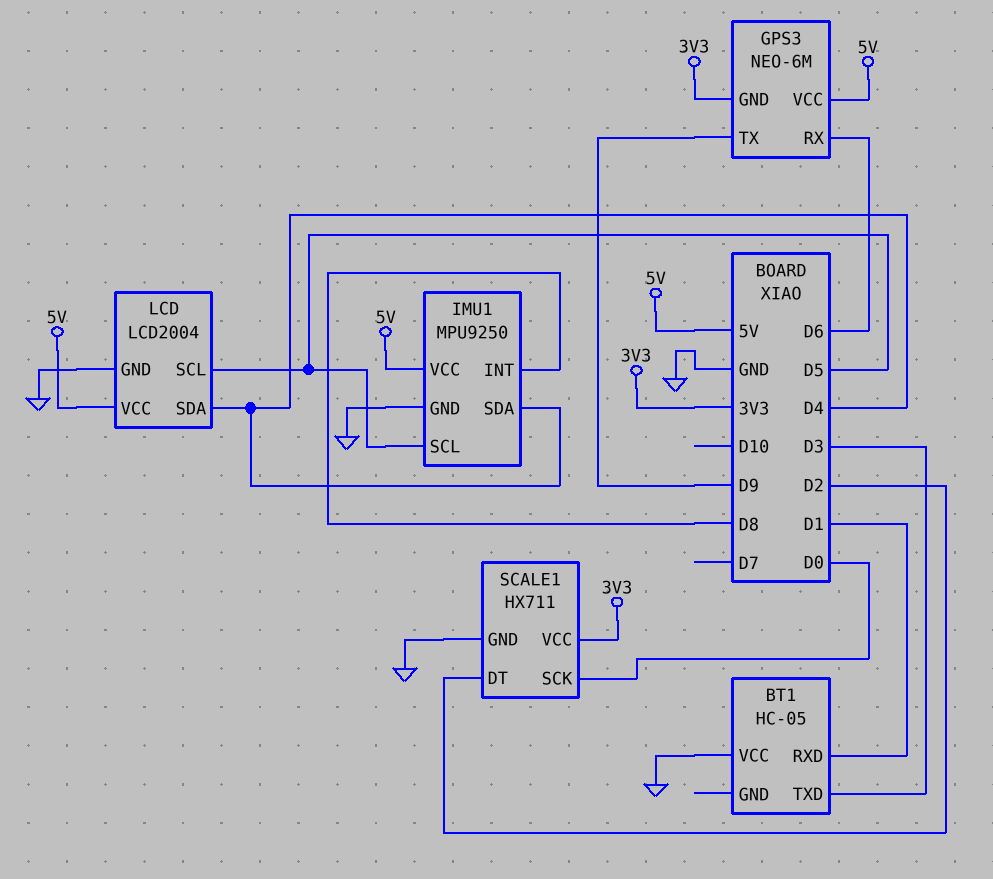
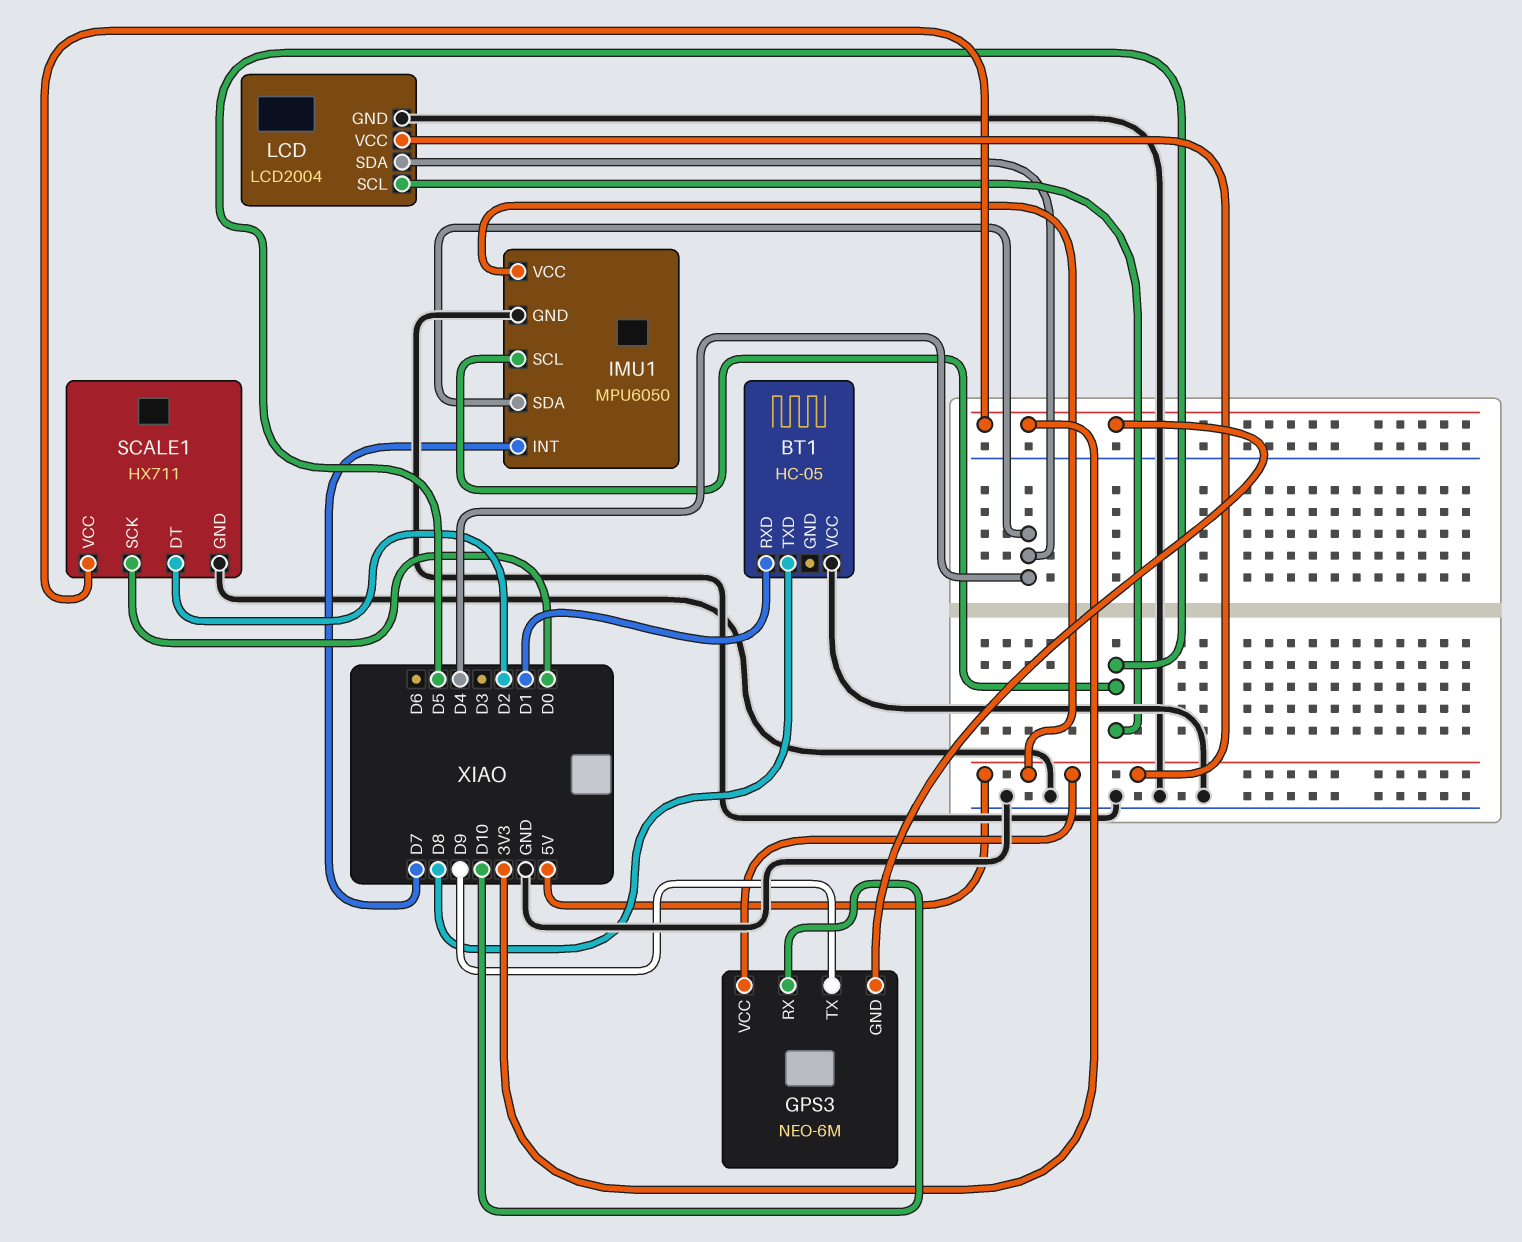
BT1 pin TXD: D3 -> D8
GPS3 pin RX: D6 -> D10
IMU1: MPU9250 -> MPU6050
IMU1 pin INT: D8 -> D7

